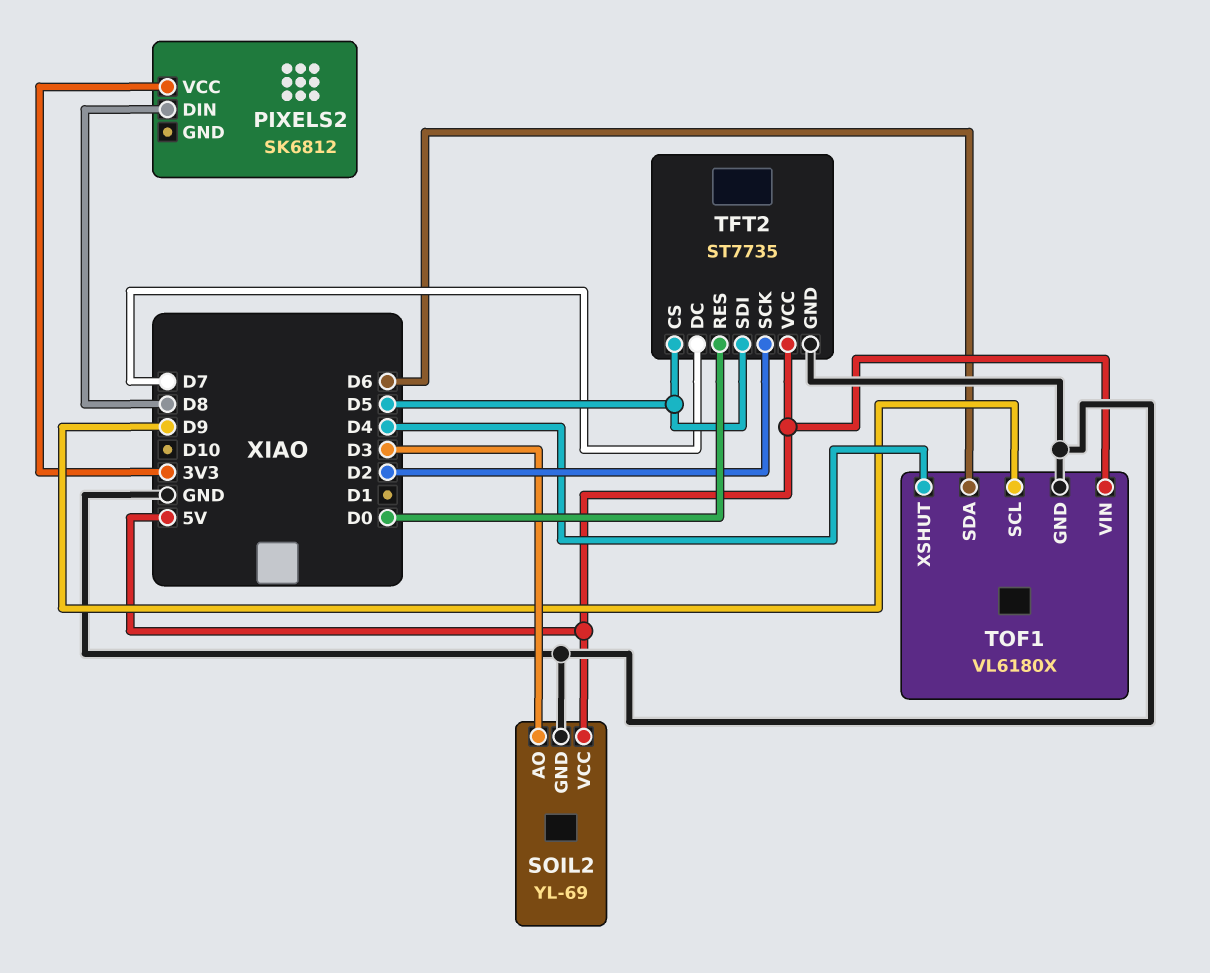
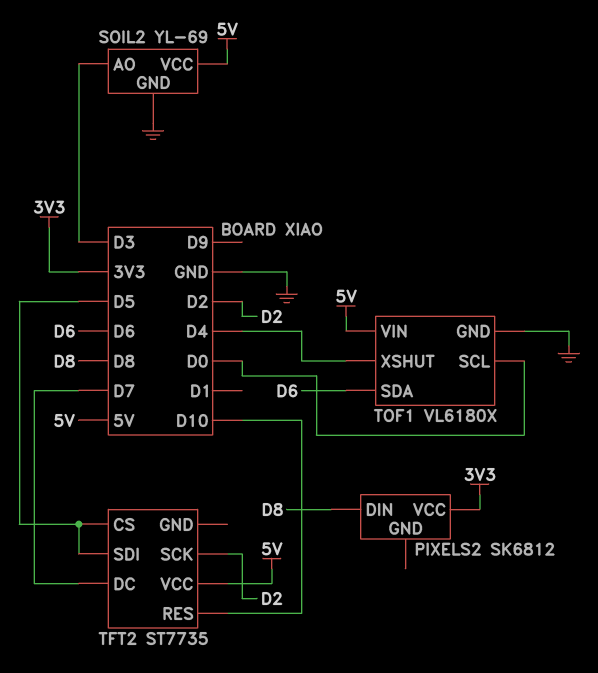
TFT2 pin GND: GND -> none
TFT2 pin RES: D0 -> D10
TOF1 pin SCL: D9 -> D0

